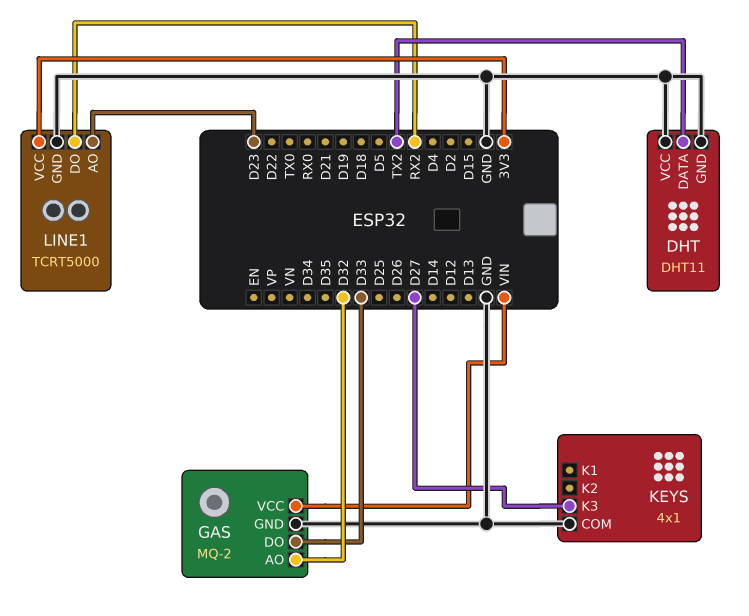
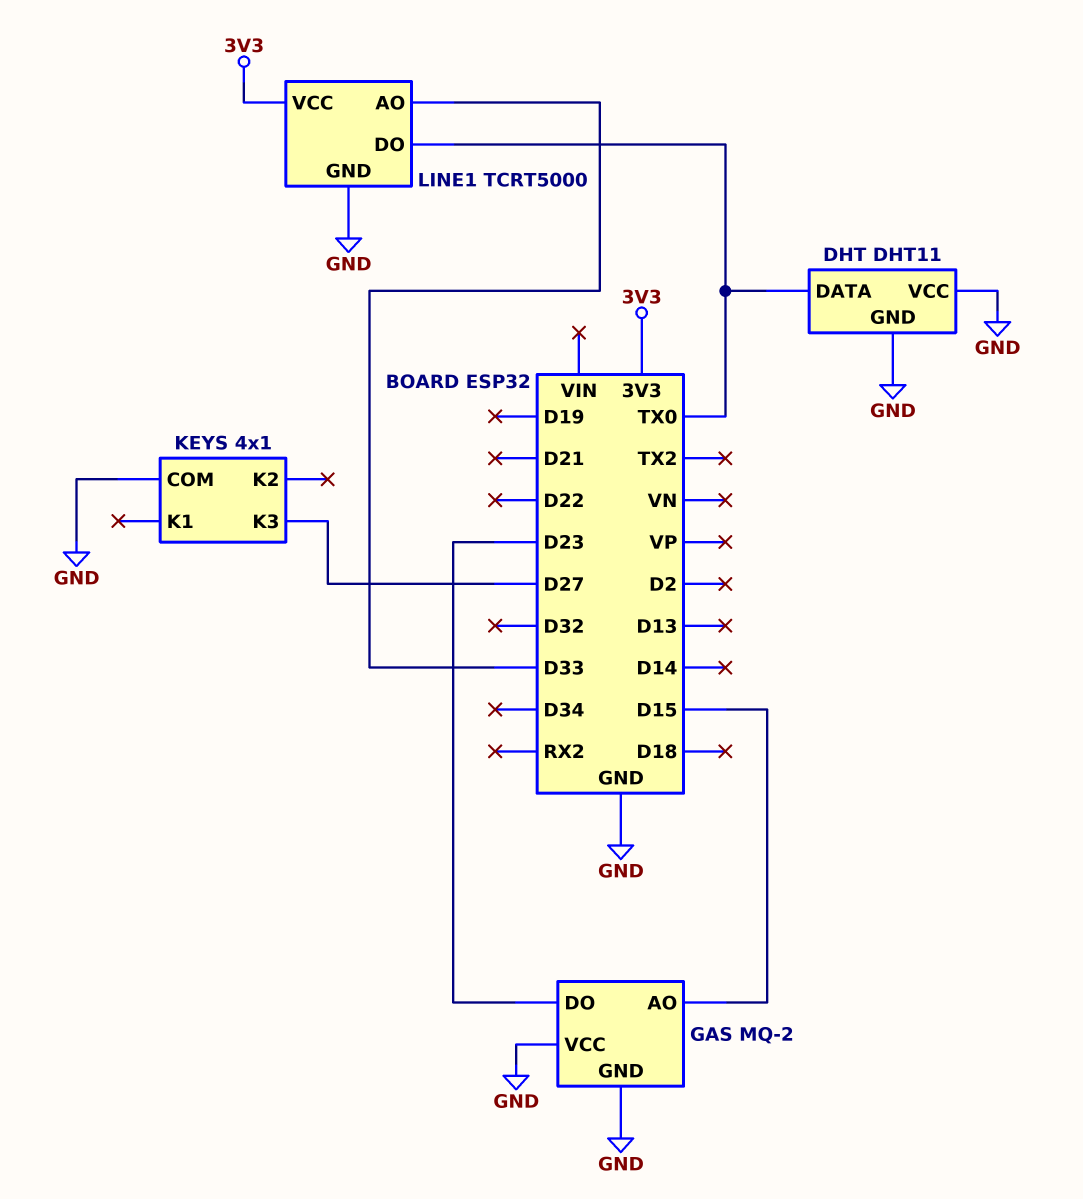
DHT pin DATA: TX2 -> TX0
GAS pin AO: D32 -> D15
GAS pin DO: D33 -> D23
GAS pin VCC: VIN -> GND
LINE1 pin AO: D23 -> D33
LINE1 pin DO: RX2 -> TX0

